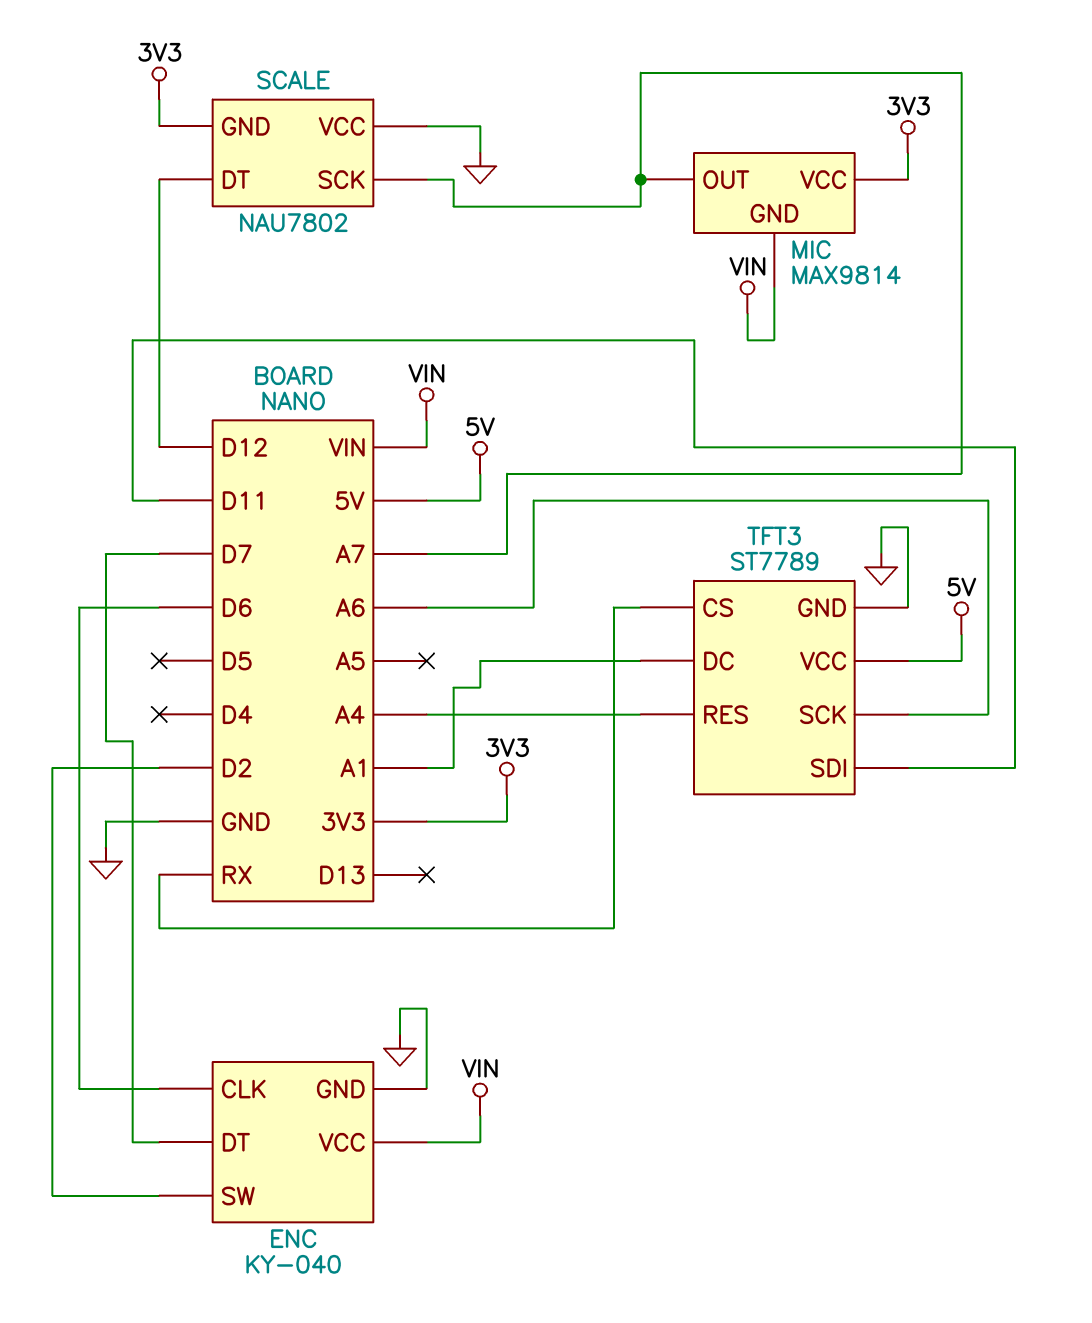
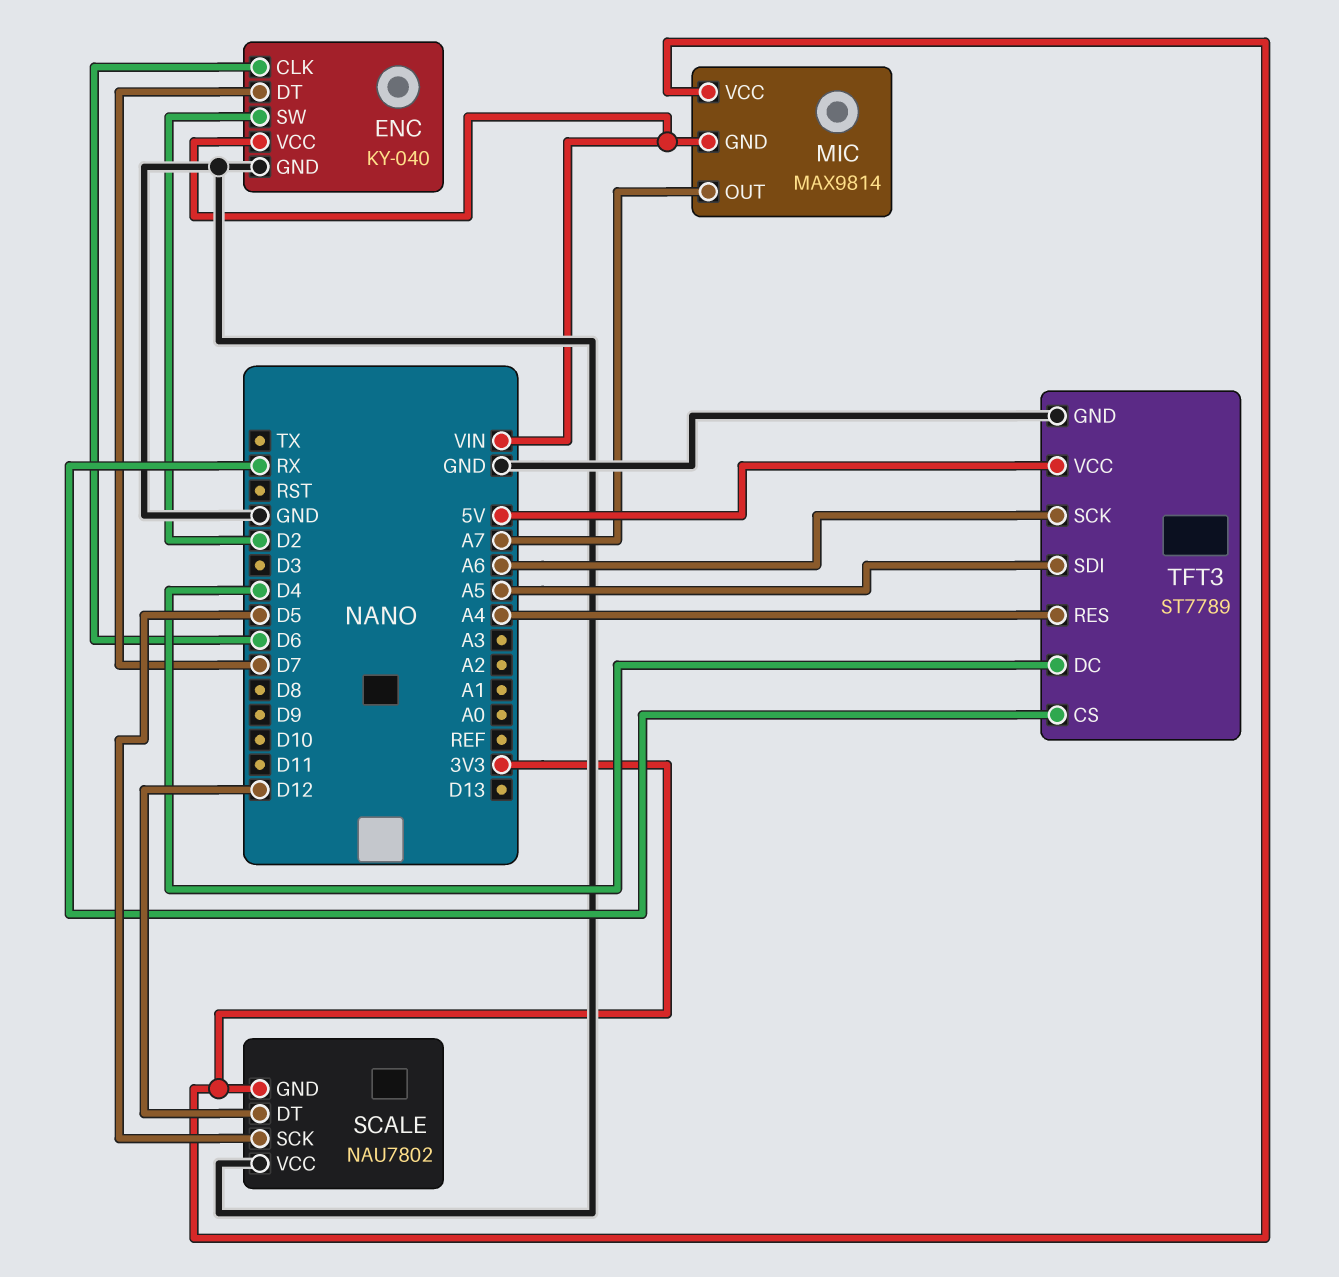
SCALE pin SCK: A7 -> D5
TFT3 pin DC: A1 -> D4
TFT3 pin SDI: D11 -> A5

